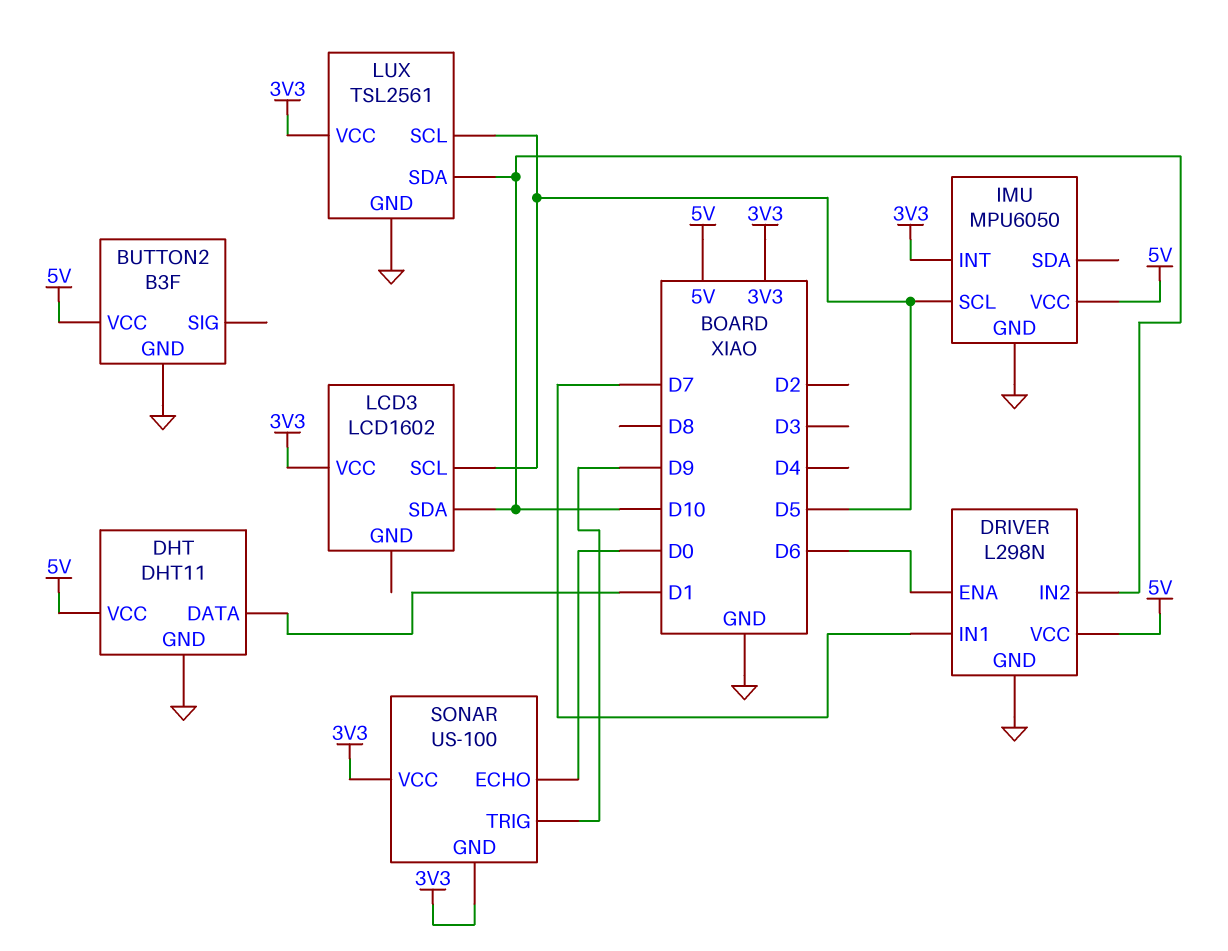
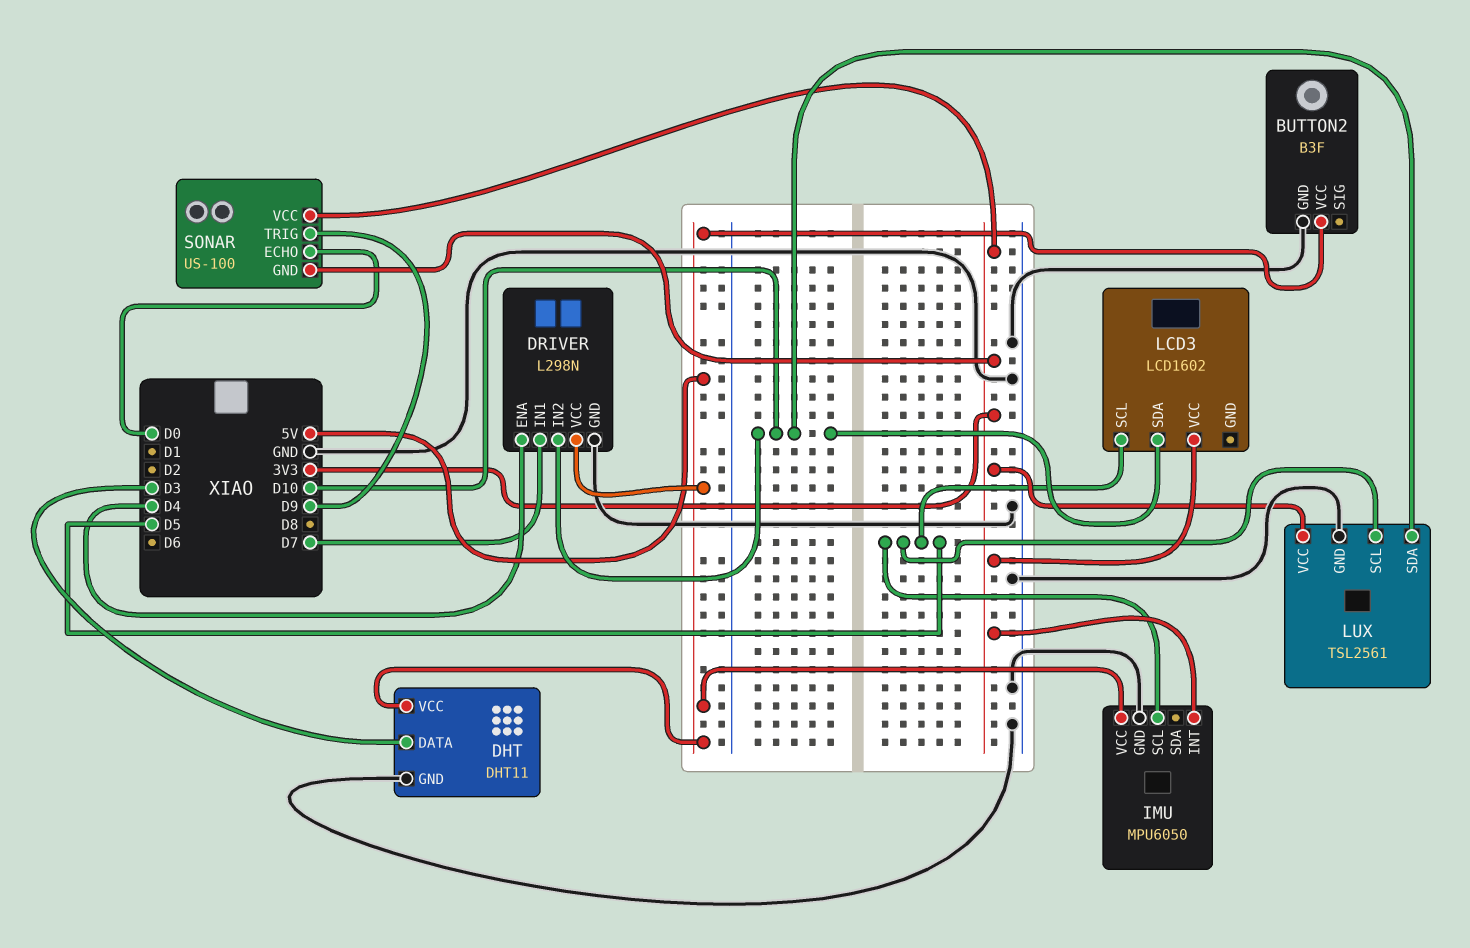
DHT pin DATA: D1 -> D3
DRIVER pin ENA: D6 -> D4

